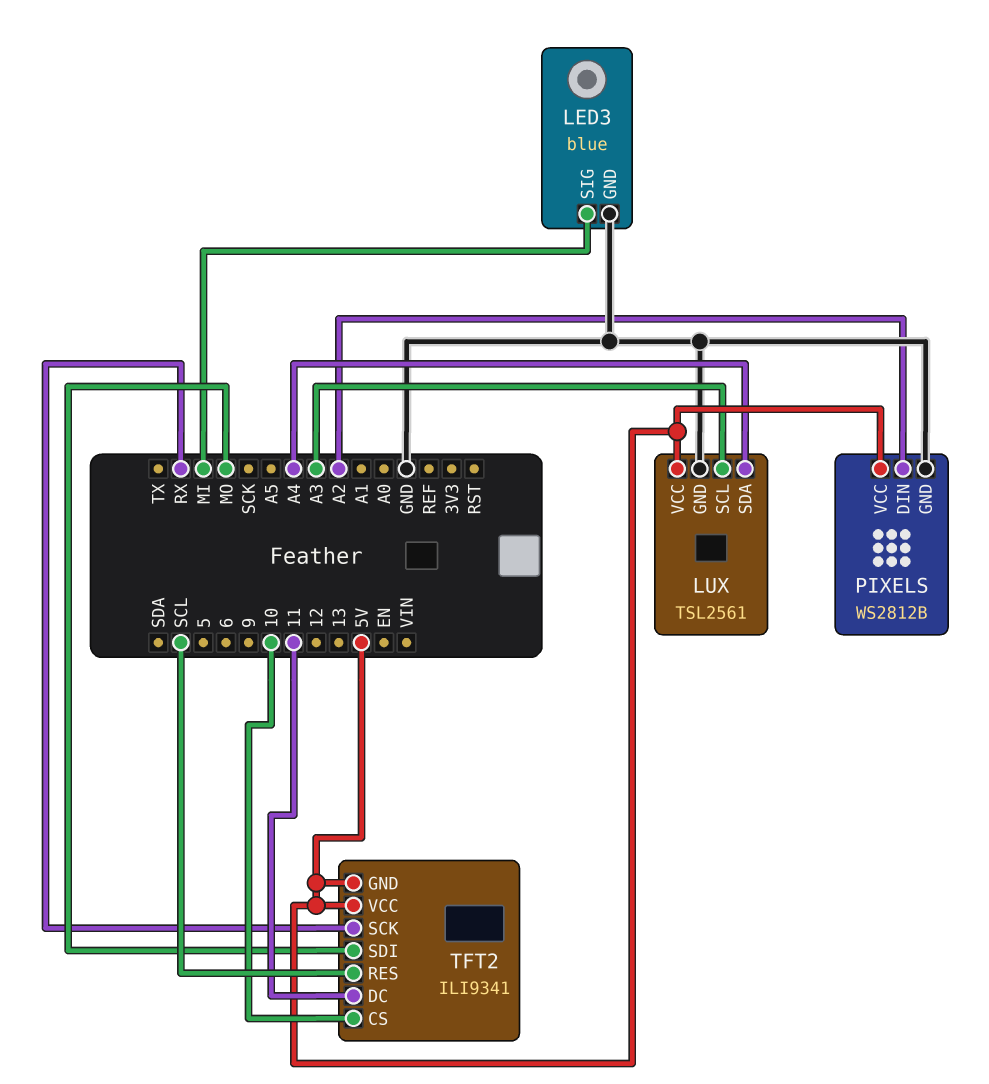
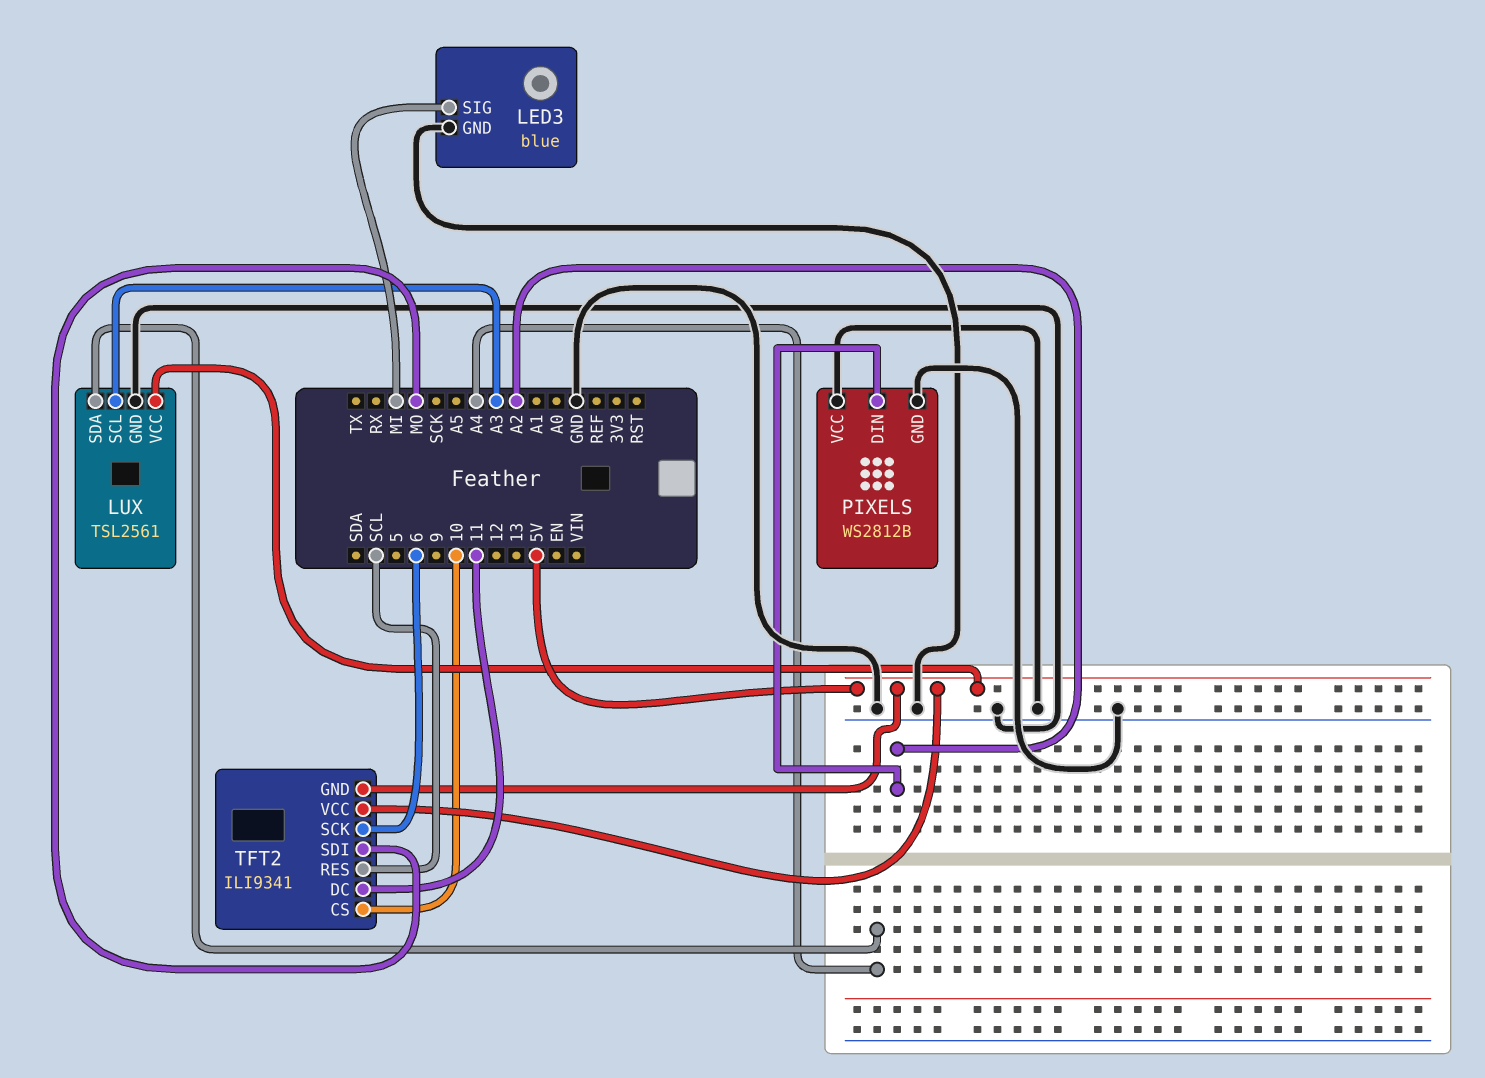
PIXELS pin VCC: 5V -> GND
TFT2 pin SCK: RX -> 6

